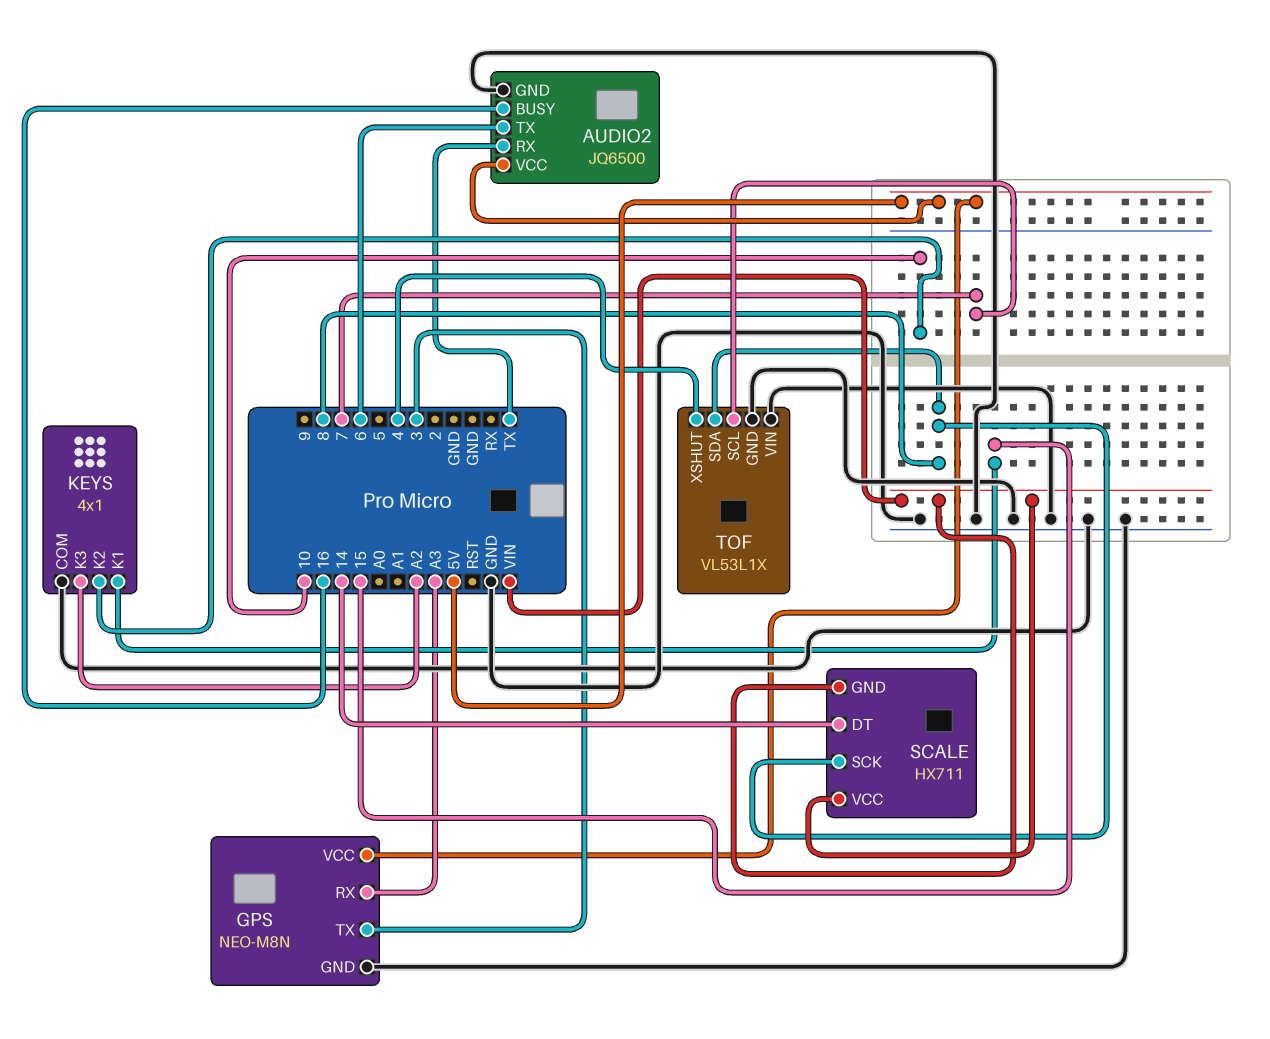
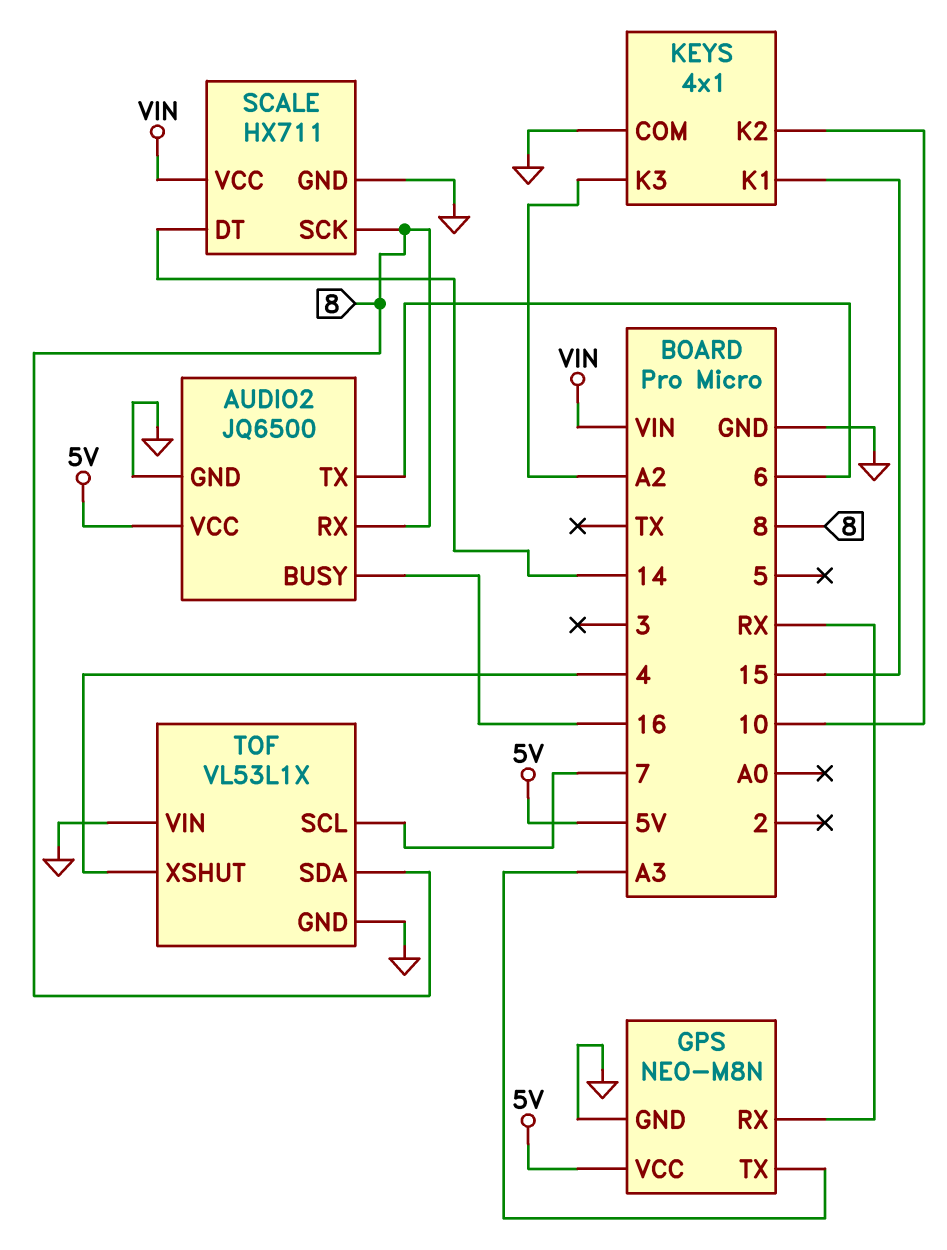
AUDIO2 pin RX: TX -> 8
GPS pin RX: A3 -> RX
GPS pin TX: 3 -> A3
SCALE pin GND: VIN -> GND

